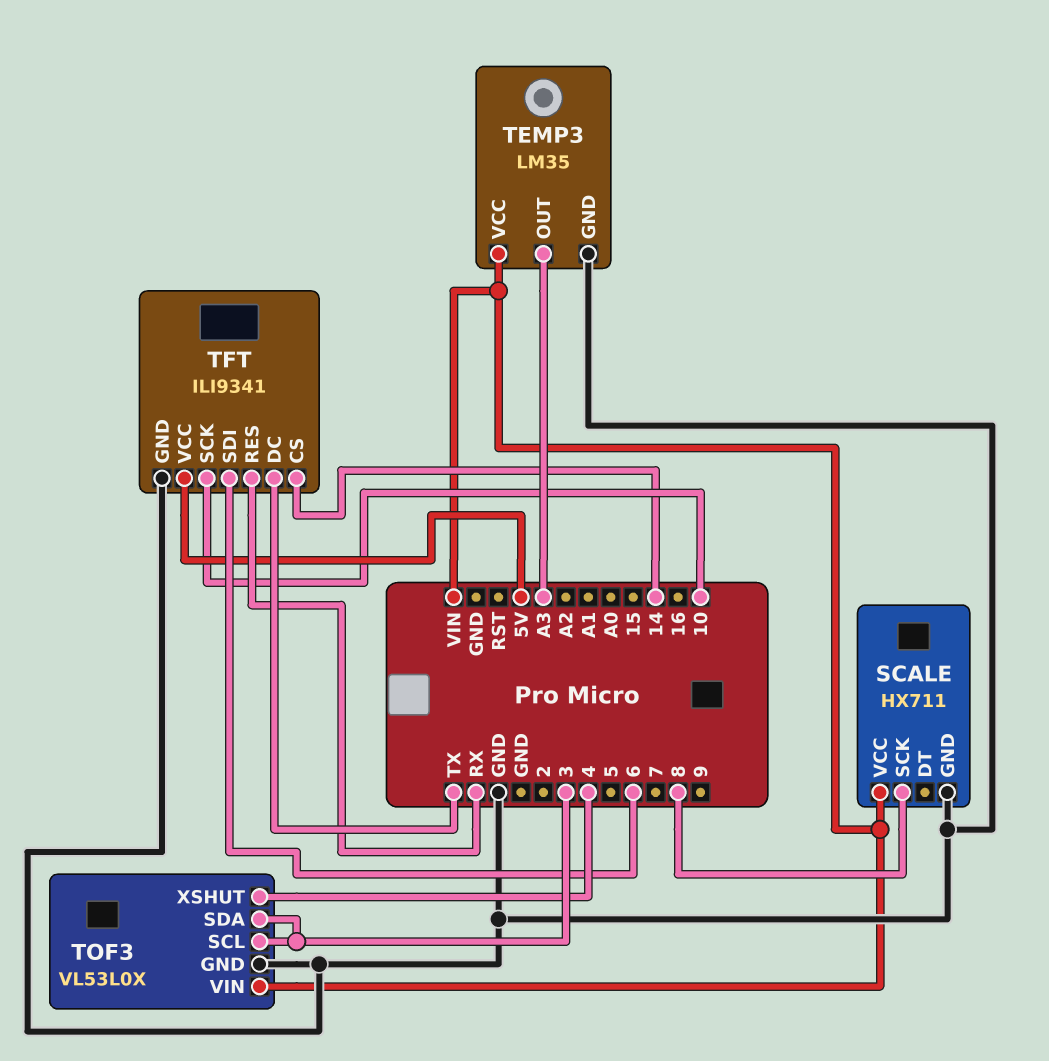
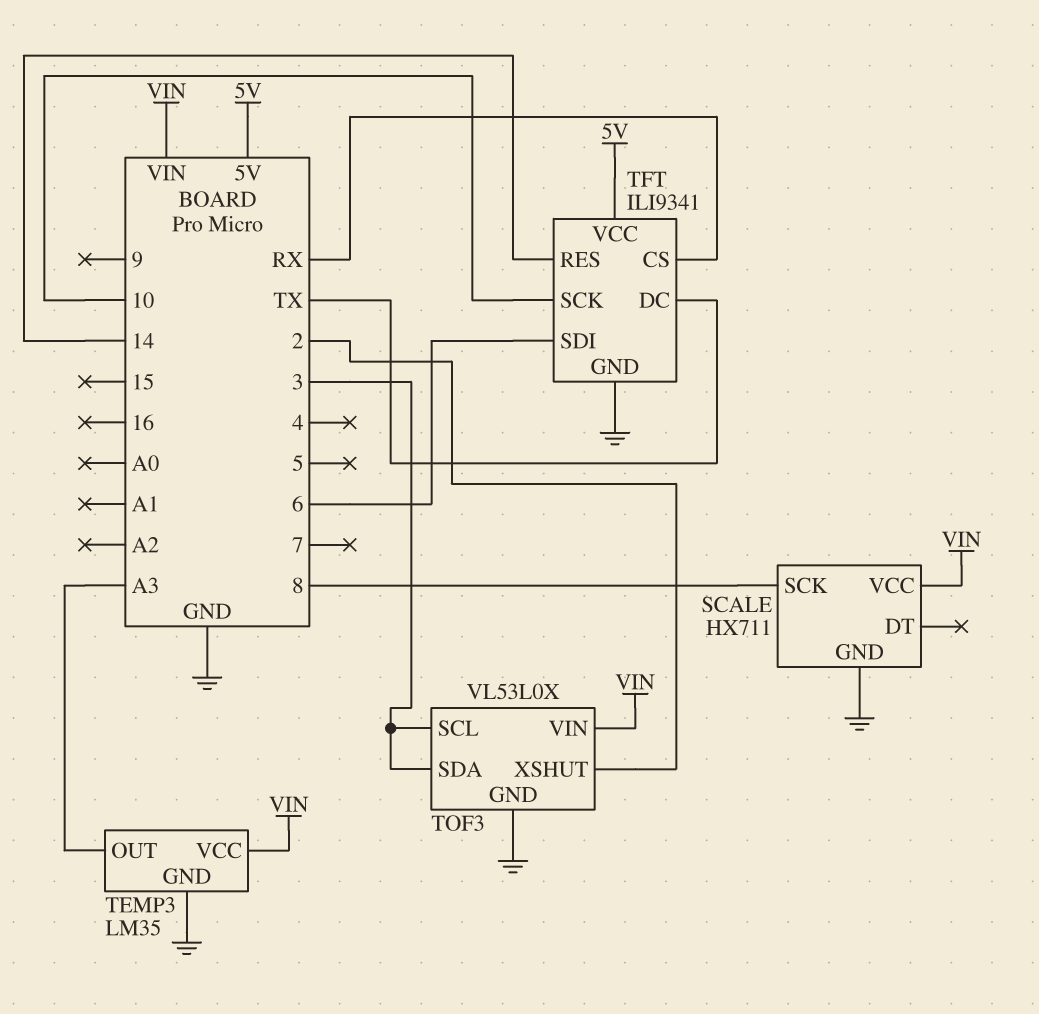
TFT pin CS: 14 -> RX
TFT pin RES: RX -> 14
TOF3 pin XSHUT: 4 -> 2

